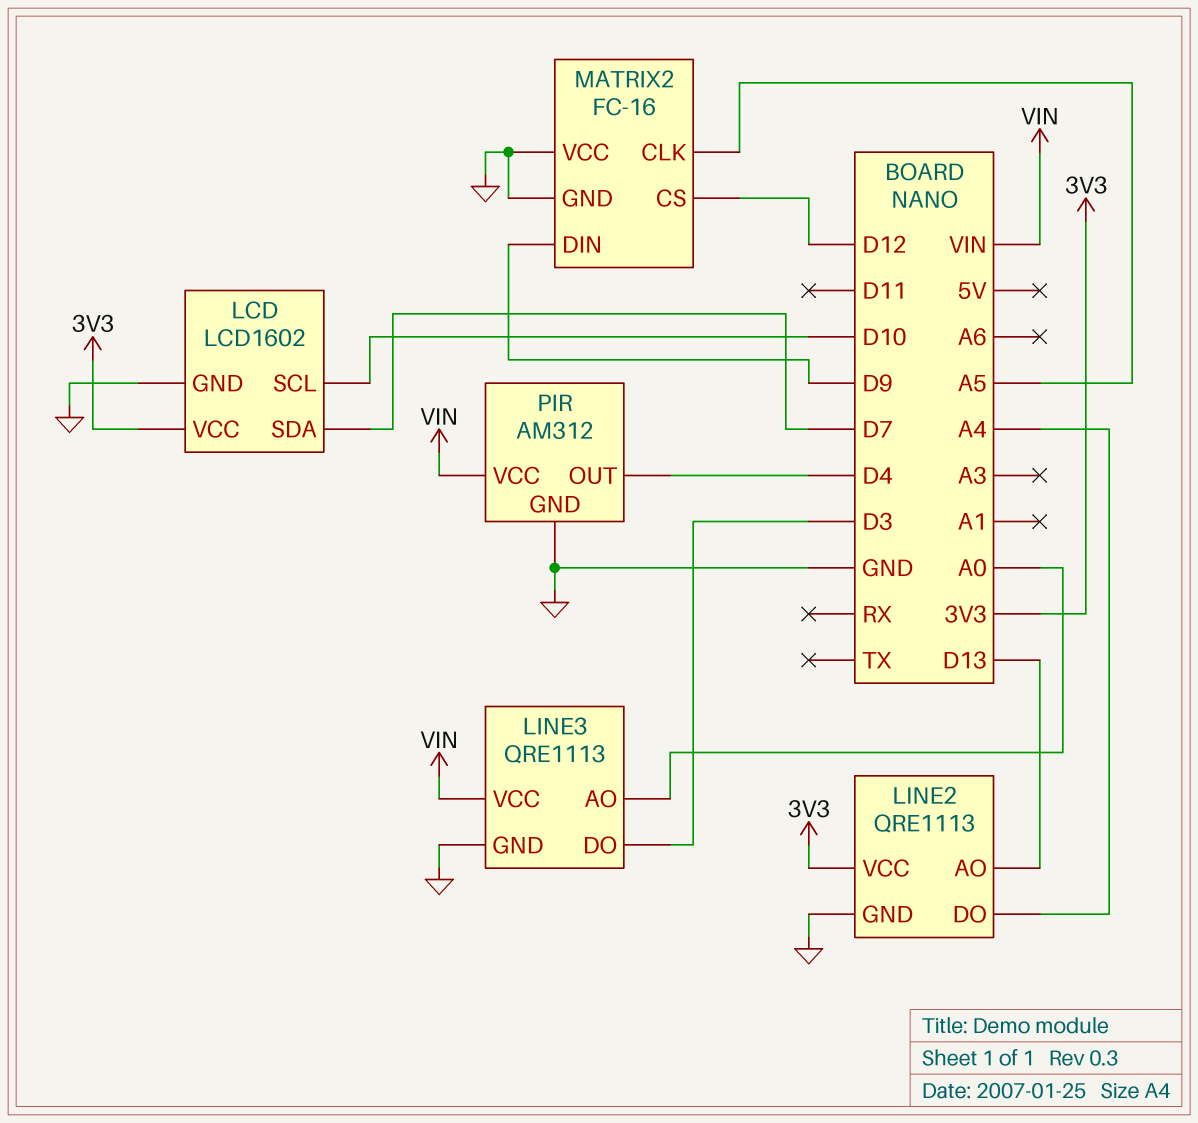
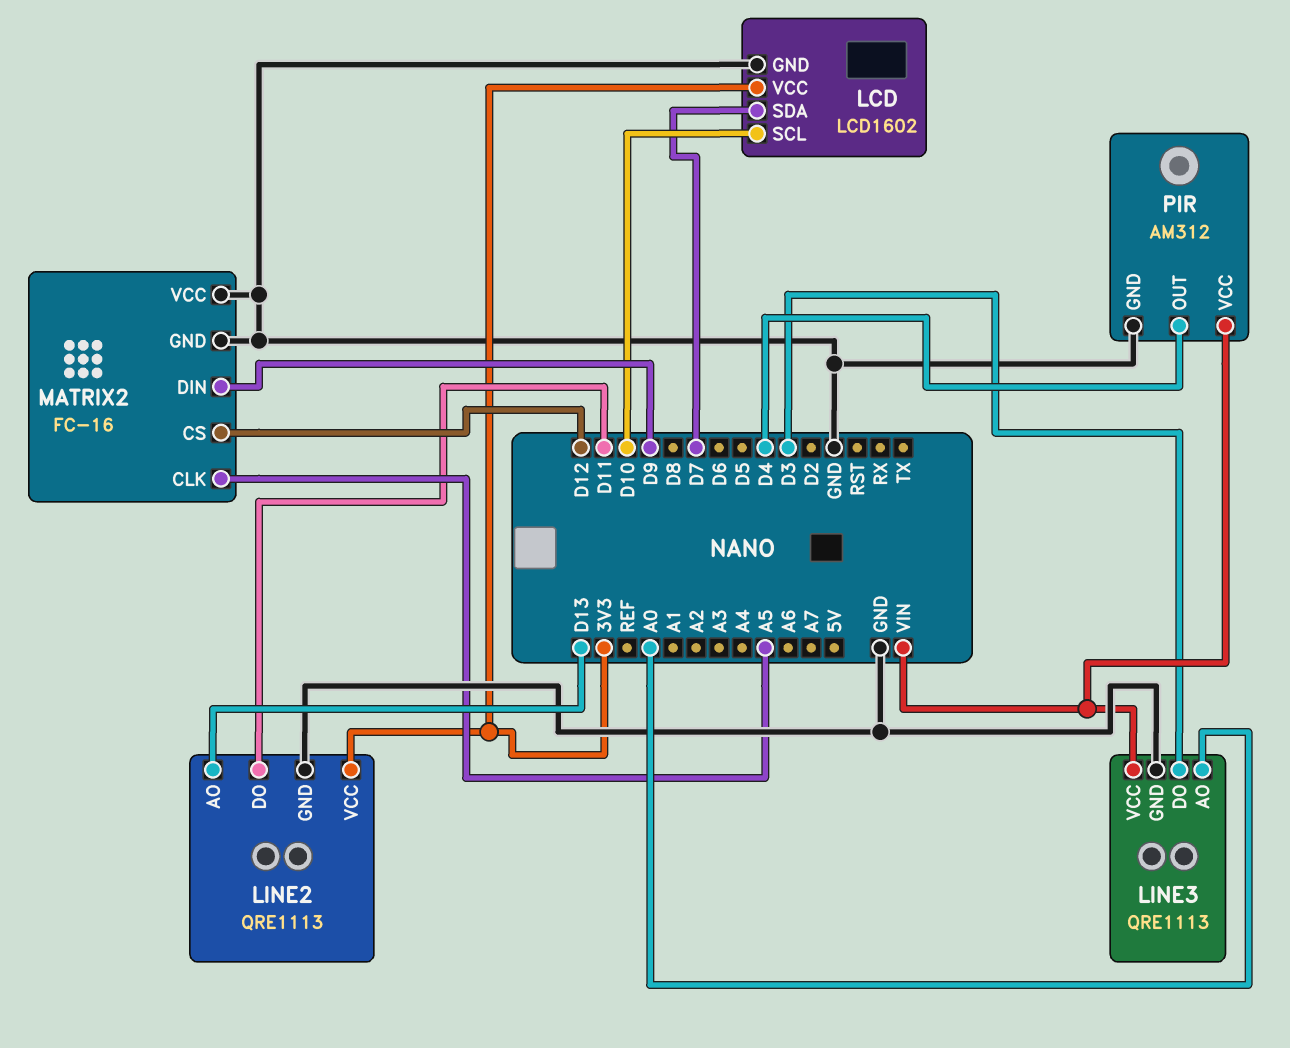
LINE2 pin DO: A4 -> D11

